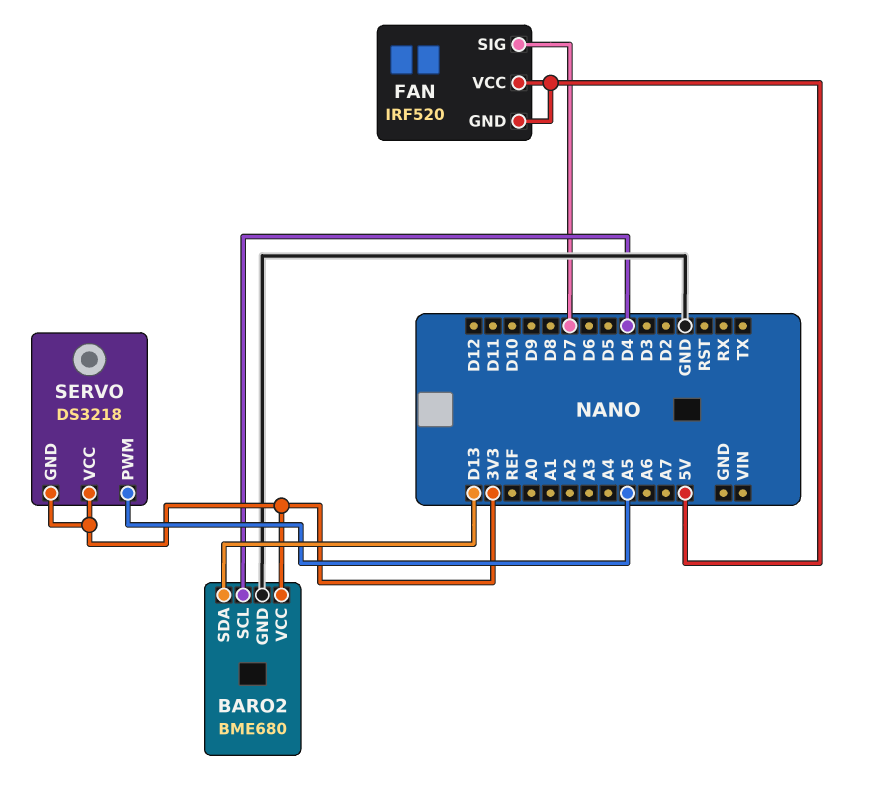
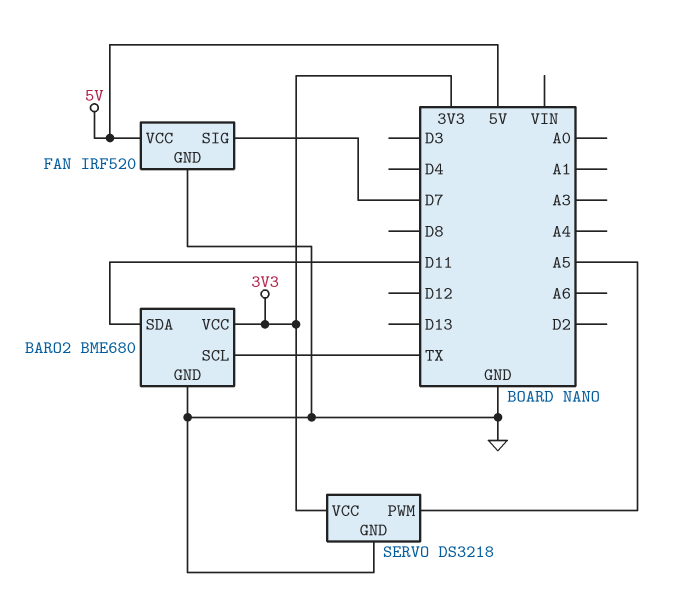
BARO2 pin SCL: D4 -> TX
BARO2 pin SDA: D13 -> D11
FAN pin GND: 5V -> GND
SERVO pin GND: 3V3 -> GND

